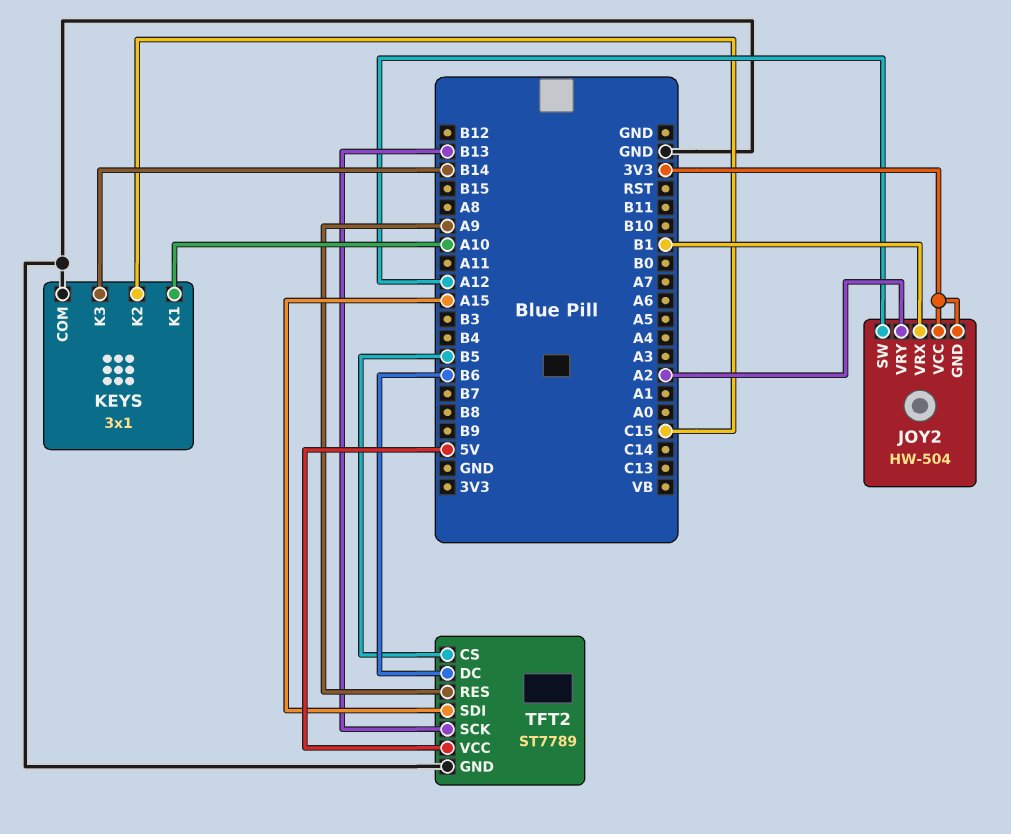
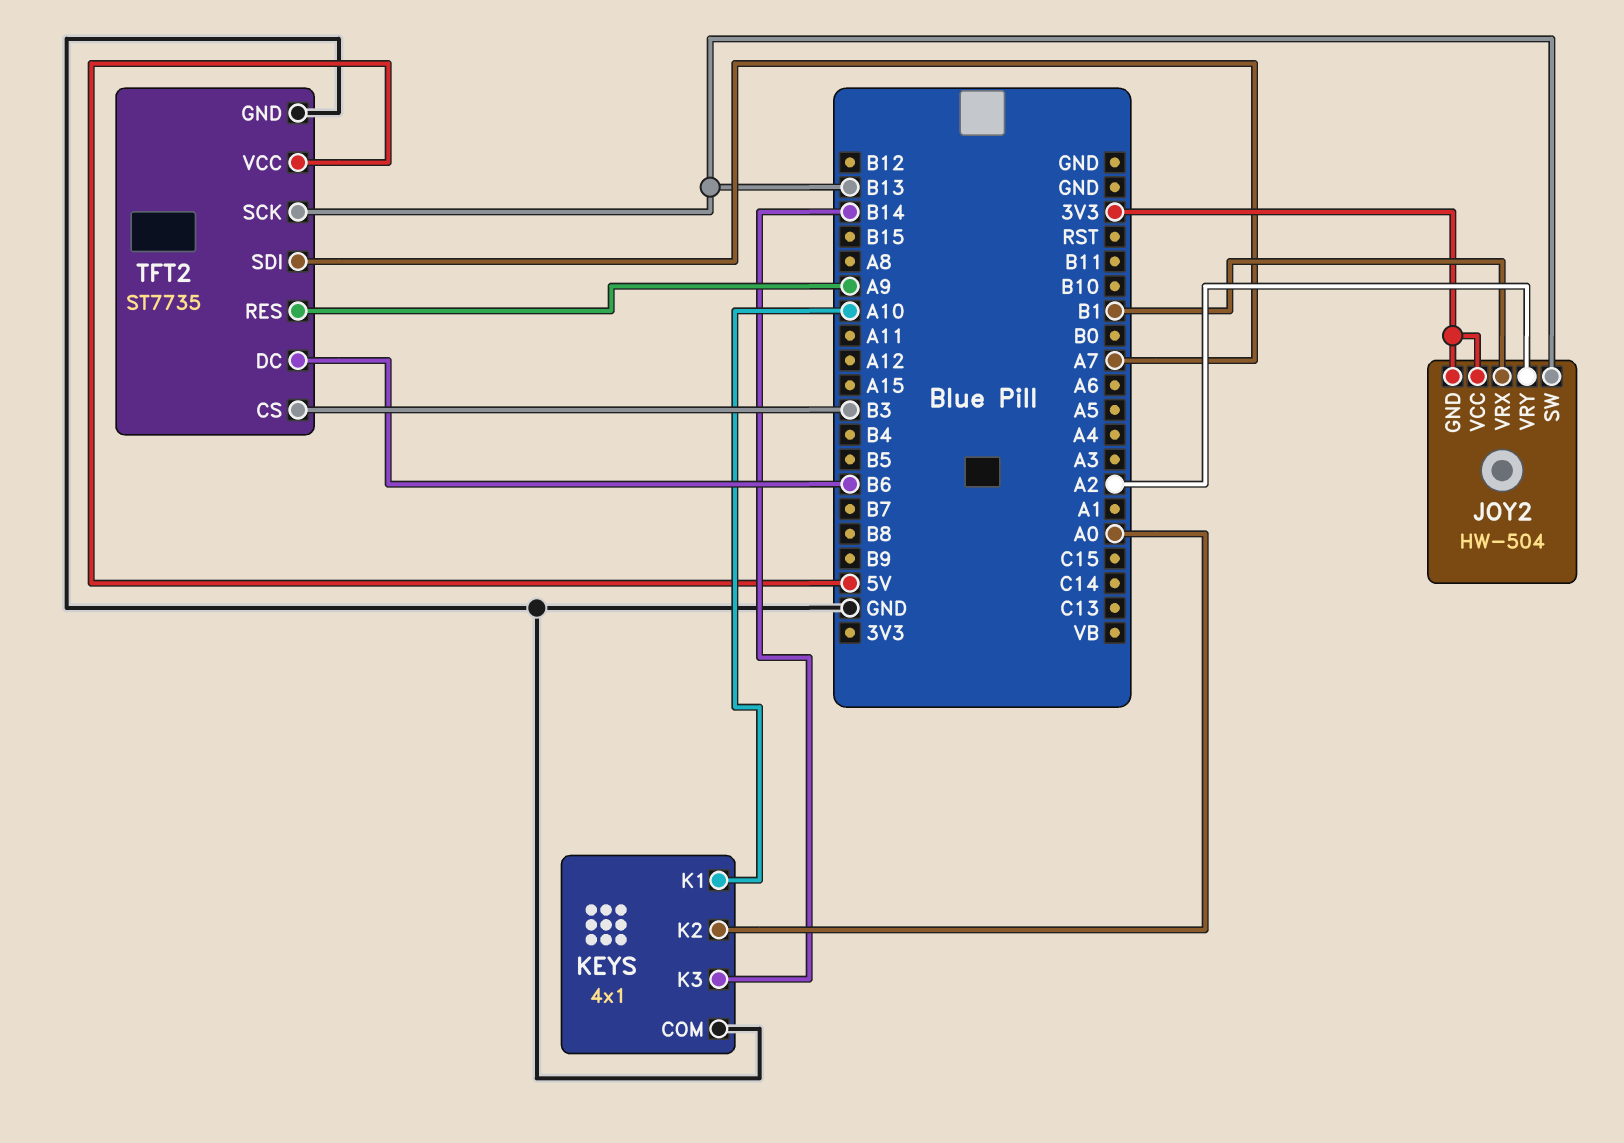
JOY2 pin SW: A12 -> B13
KEYS: 3x1 -> 4x1
KEYS pin K2: C15 -> A0
TFT2: ST7789 -> ST7735
TFT2 pin CS: B5 -> B3
TFT2 pin SDI: A15 -> A7

